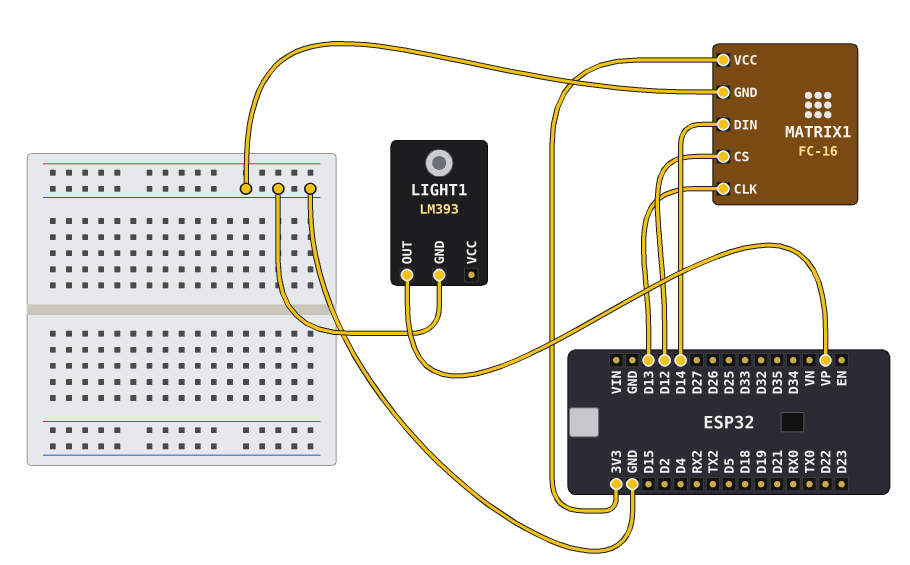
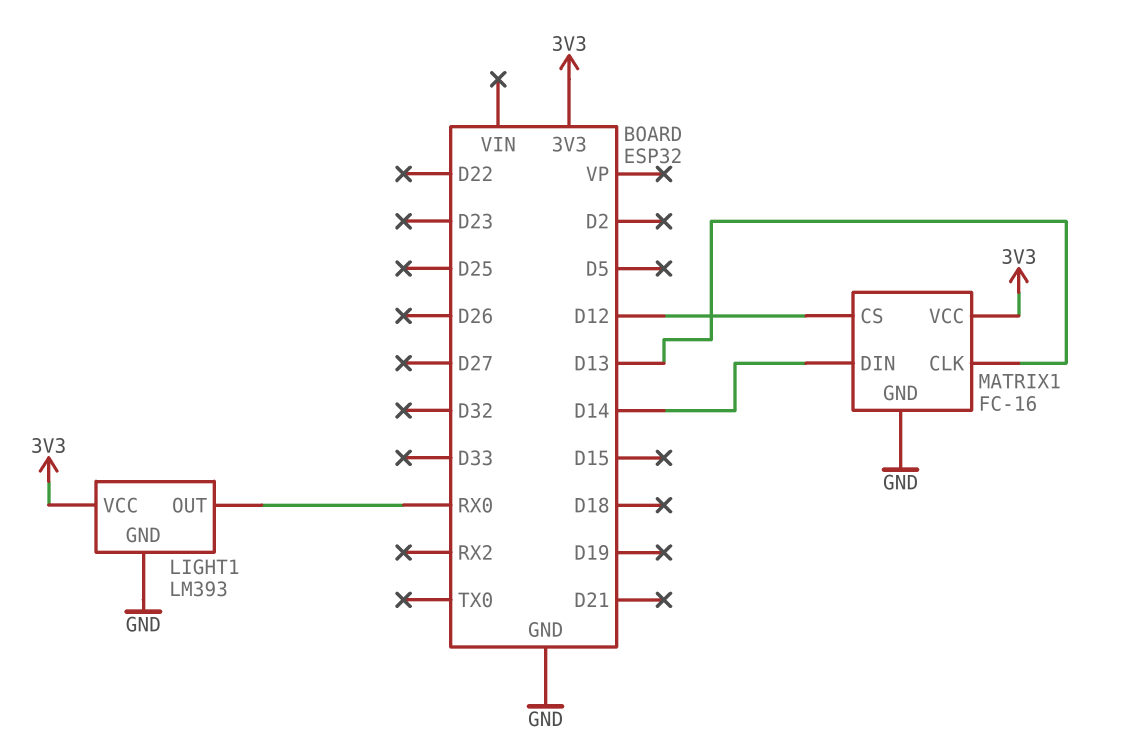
LIGHT1 pin OUT: VP -> RX0
LIGHT1 pin VCC: none -> 3V3

